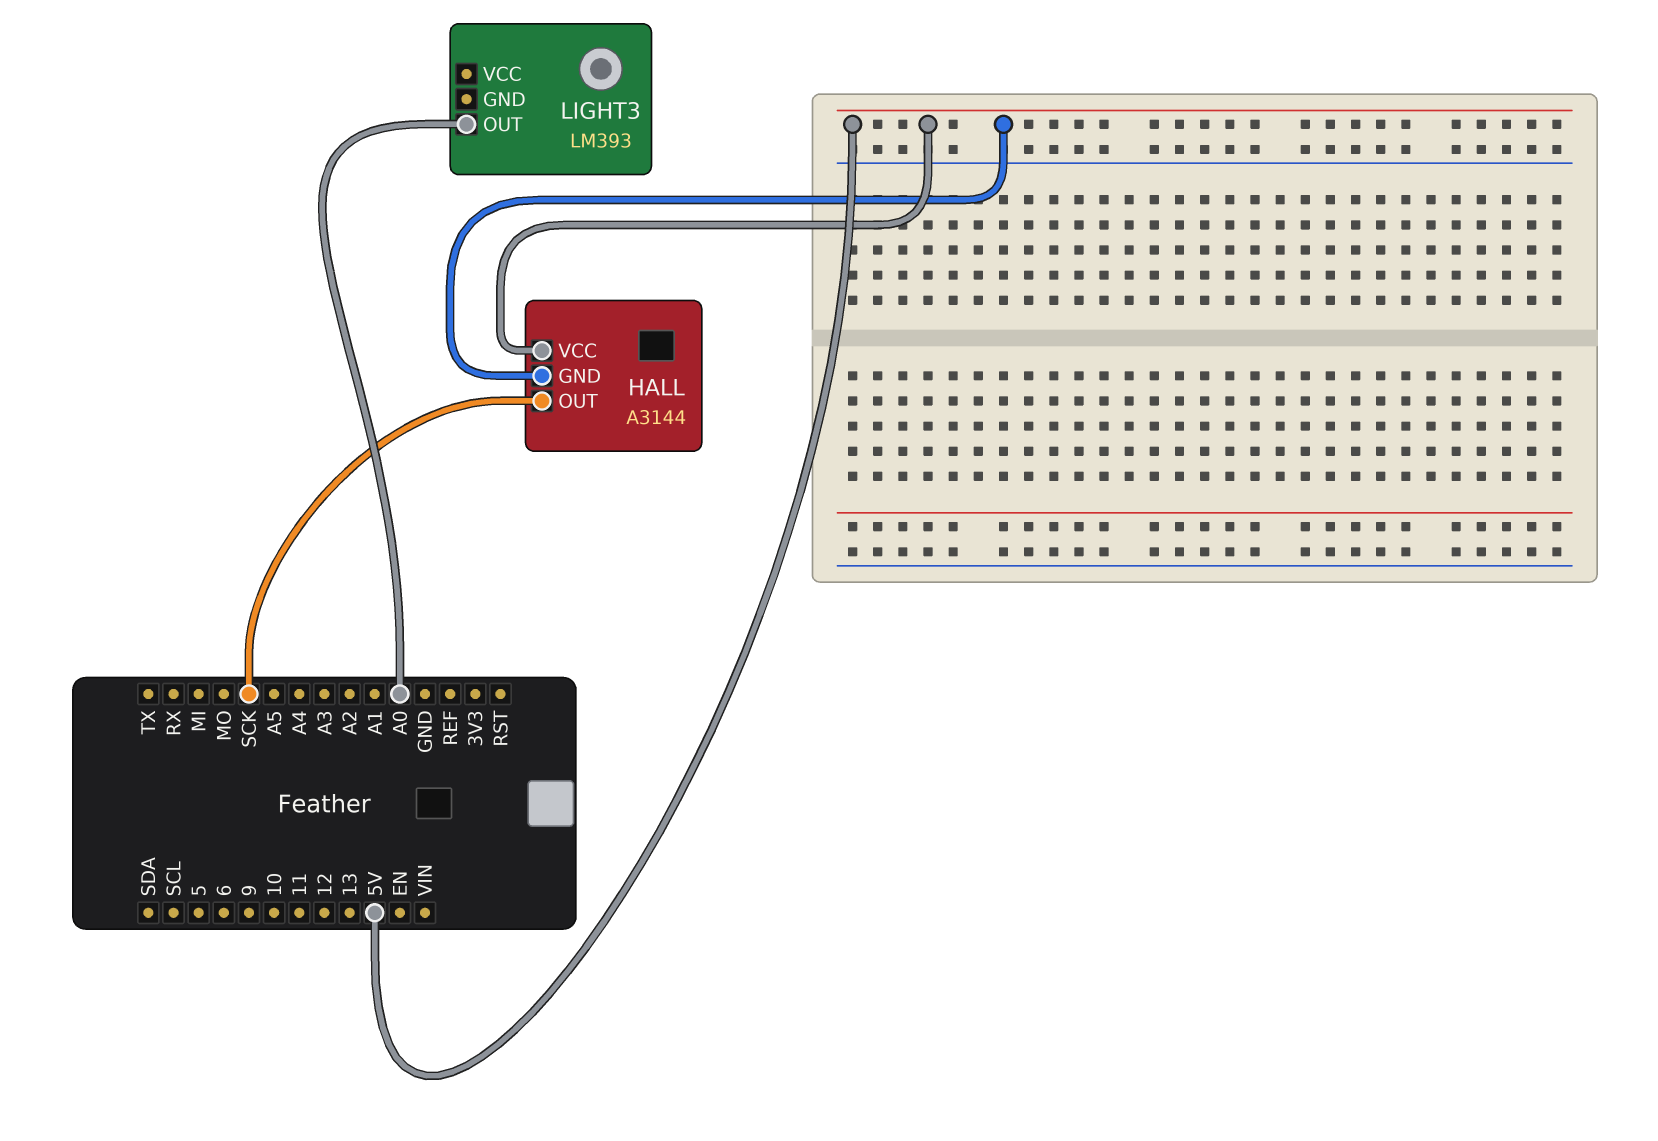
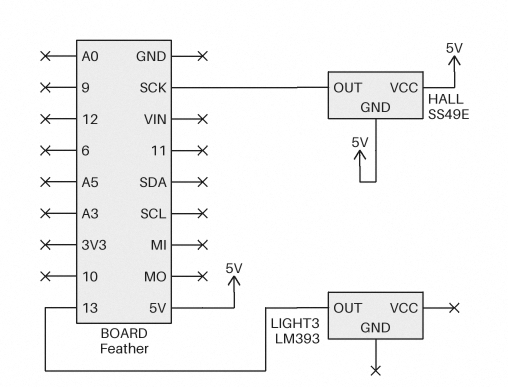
HALL: A3144 -> SS49E
LIGHT3 pin OUT: A0 -> 13

